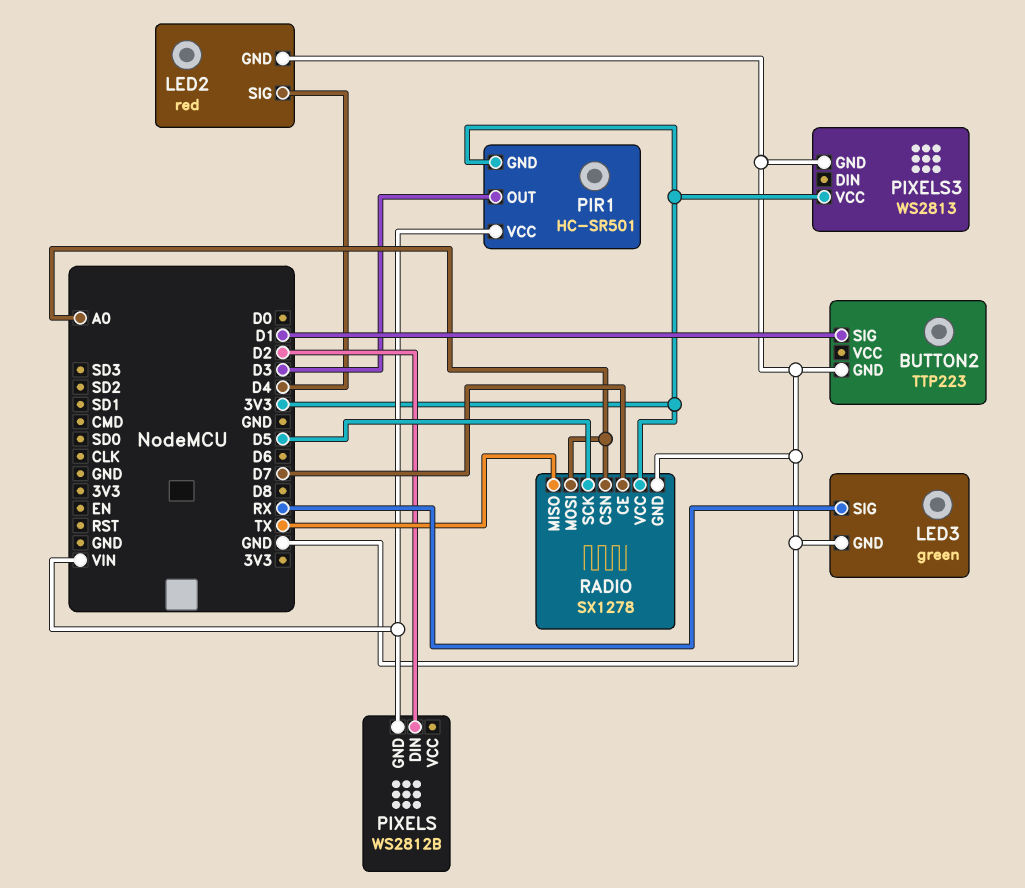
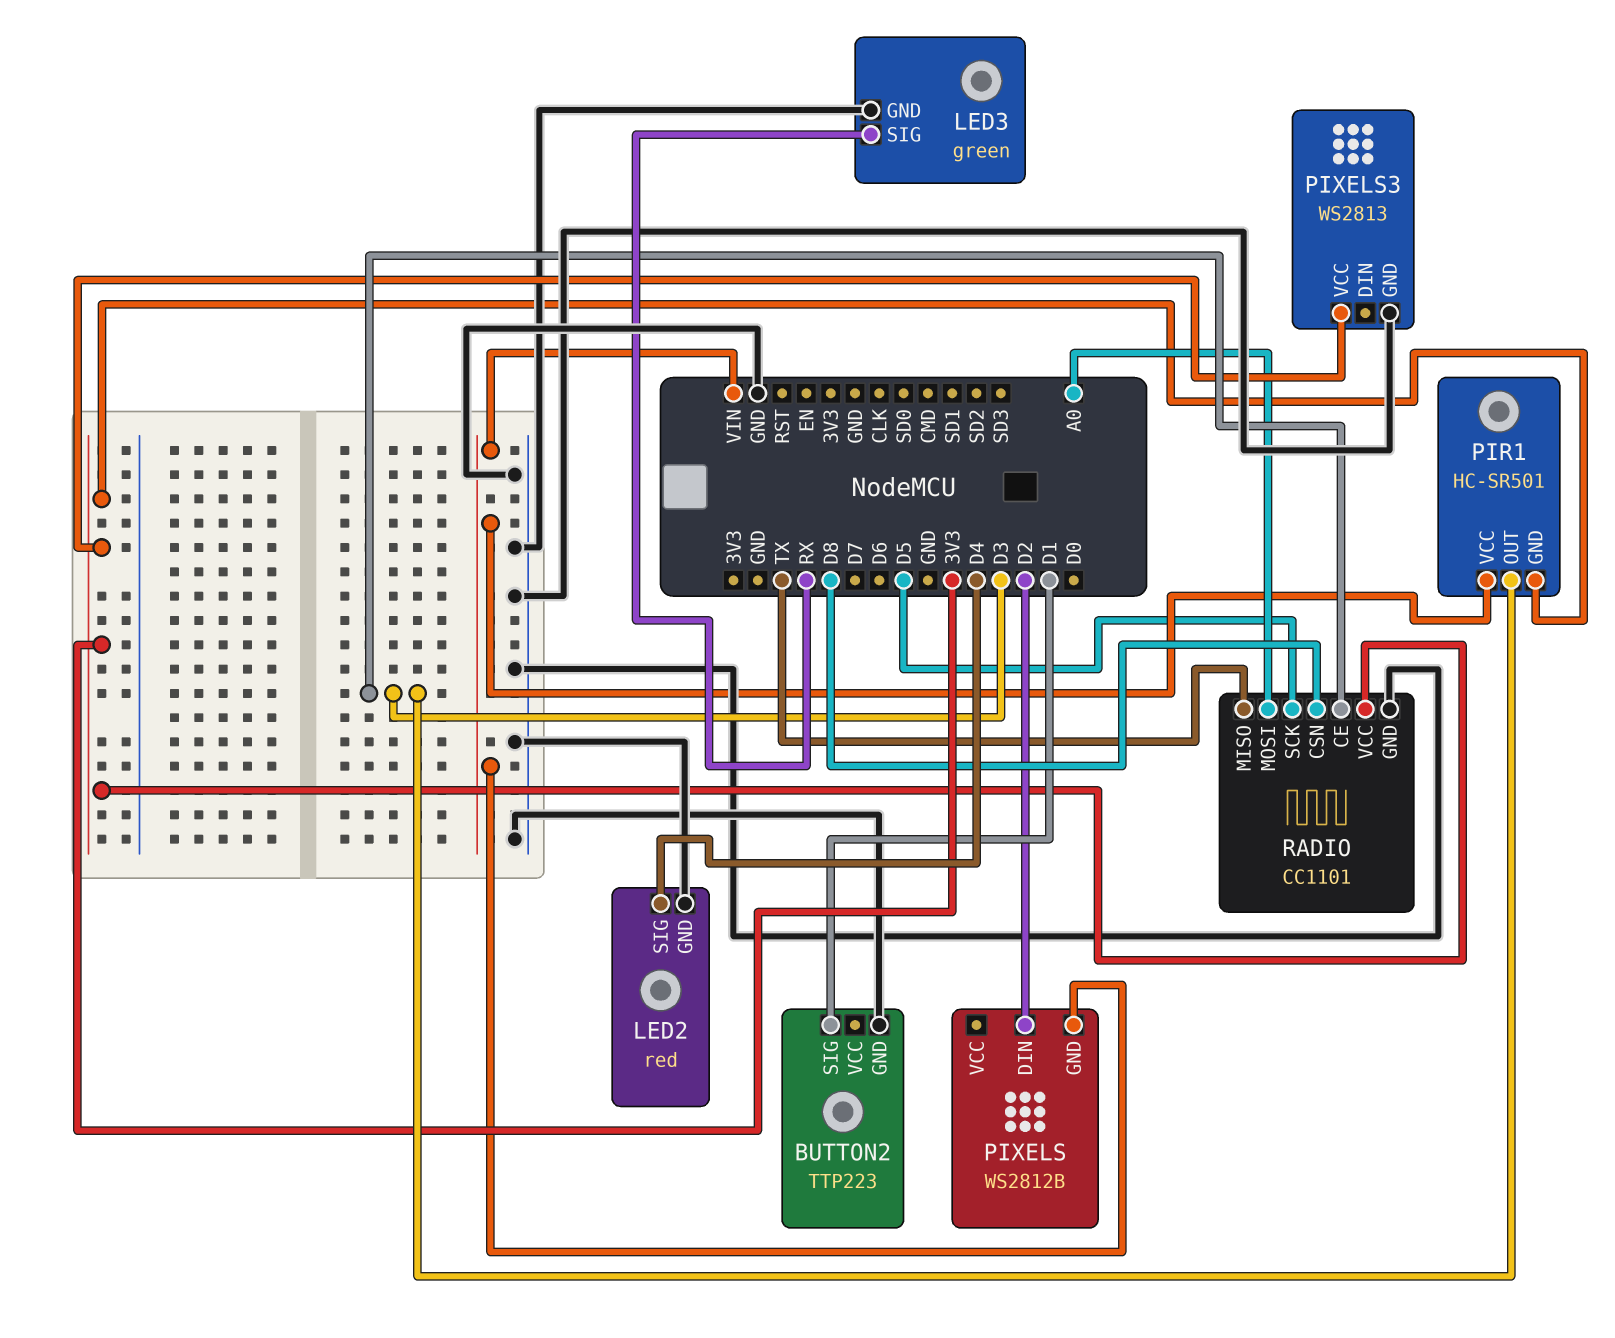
RADIO: SX1278 -> CC1101
RADIO pin CE: D7 -> D3
RADIO pin CSN: A0 -> D8

